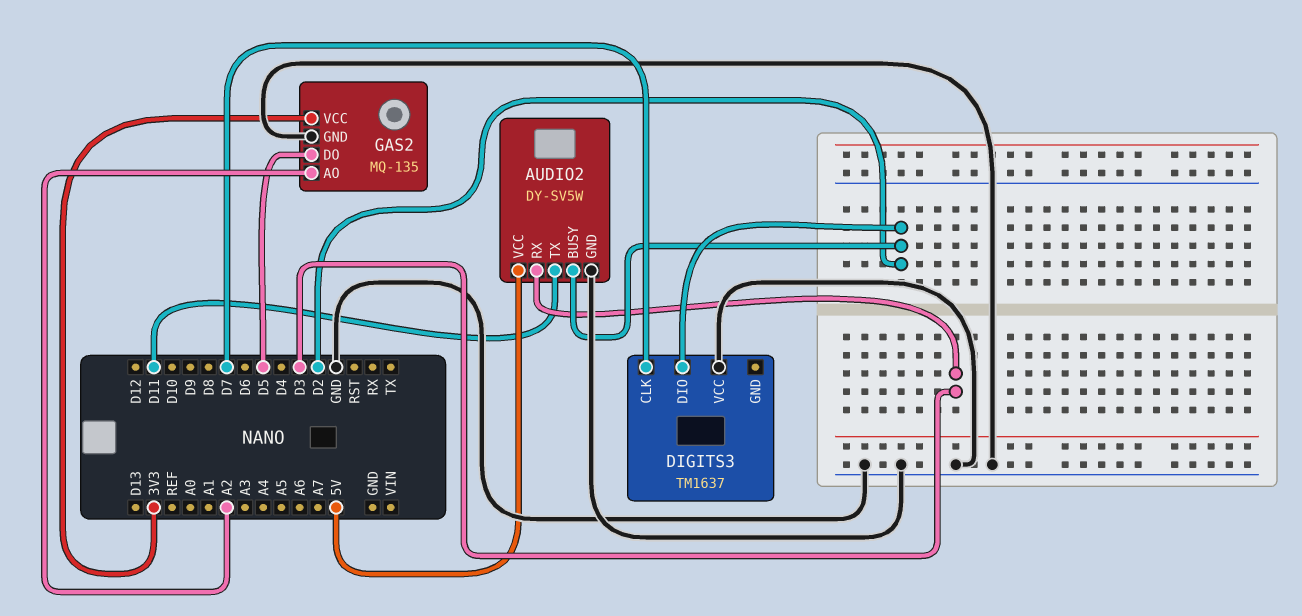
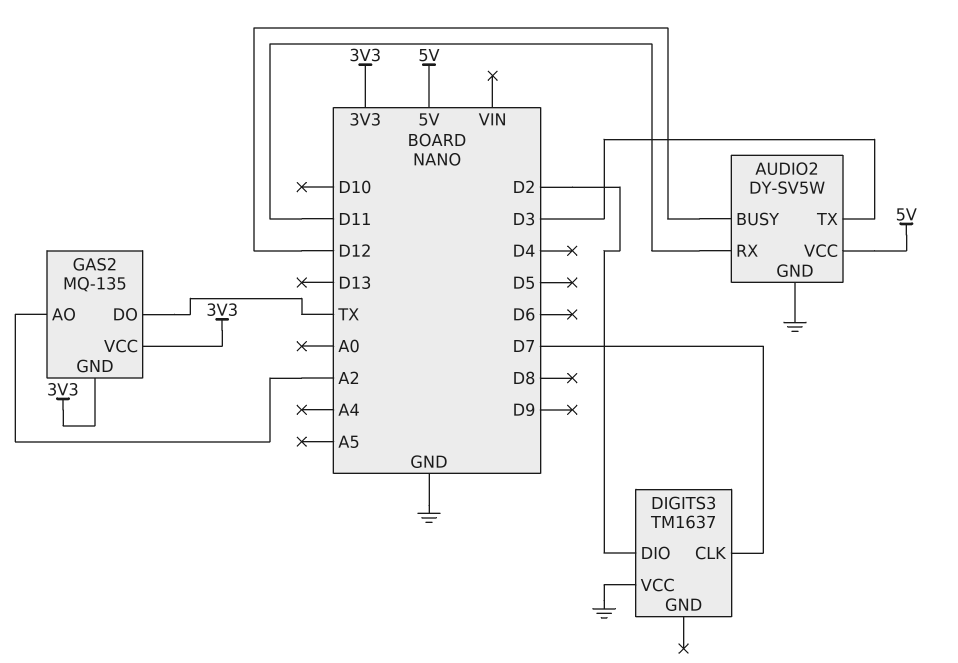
AUDIO2 pin BUSY: D2 -> D12
AUDIO2 pin RX: D3 -> D11
AUDIO2 pin TX: D11 -> D3
GAS2 pin DO: D5 -> TX
GAS2 pin GND: GND -> 3V3

